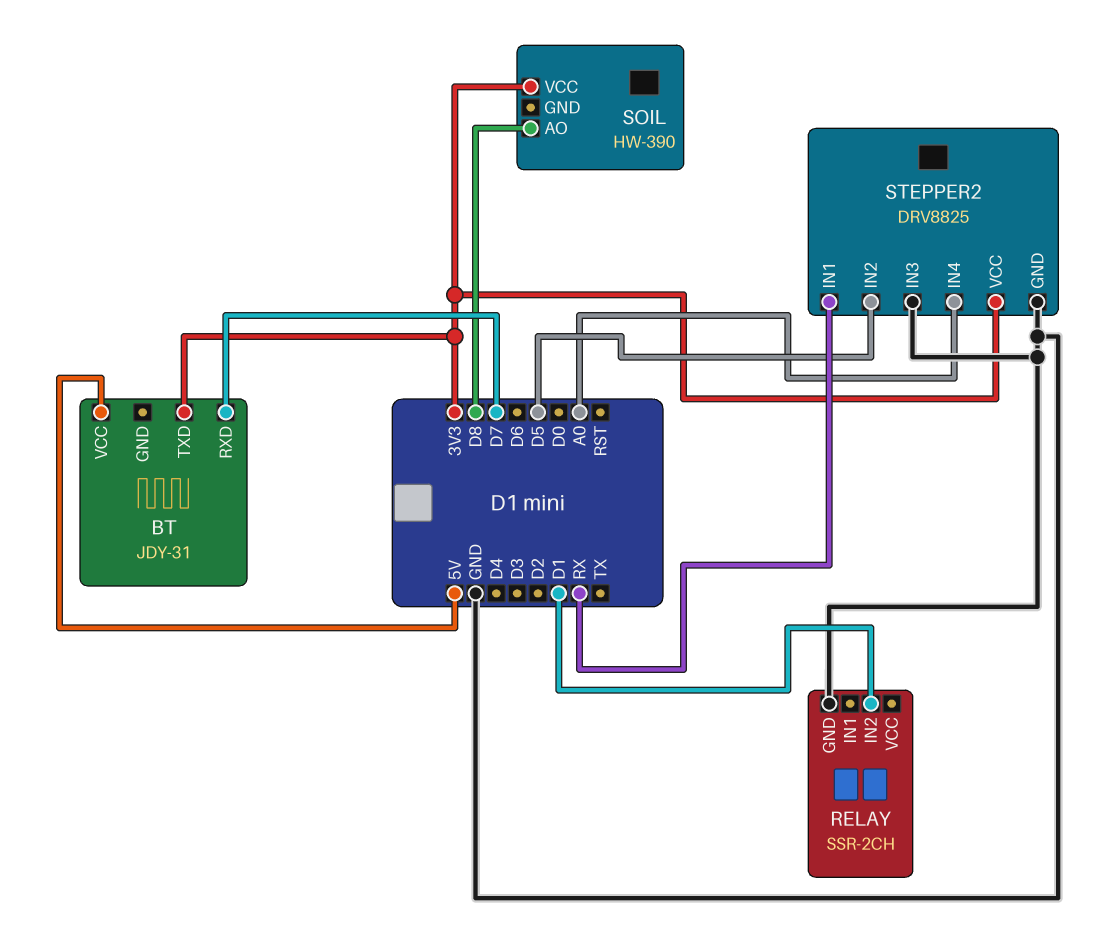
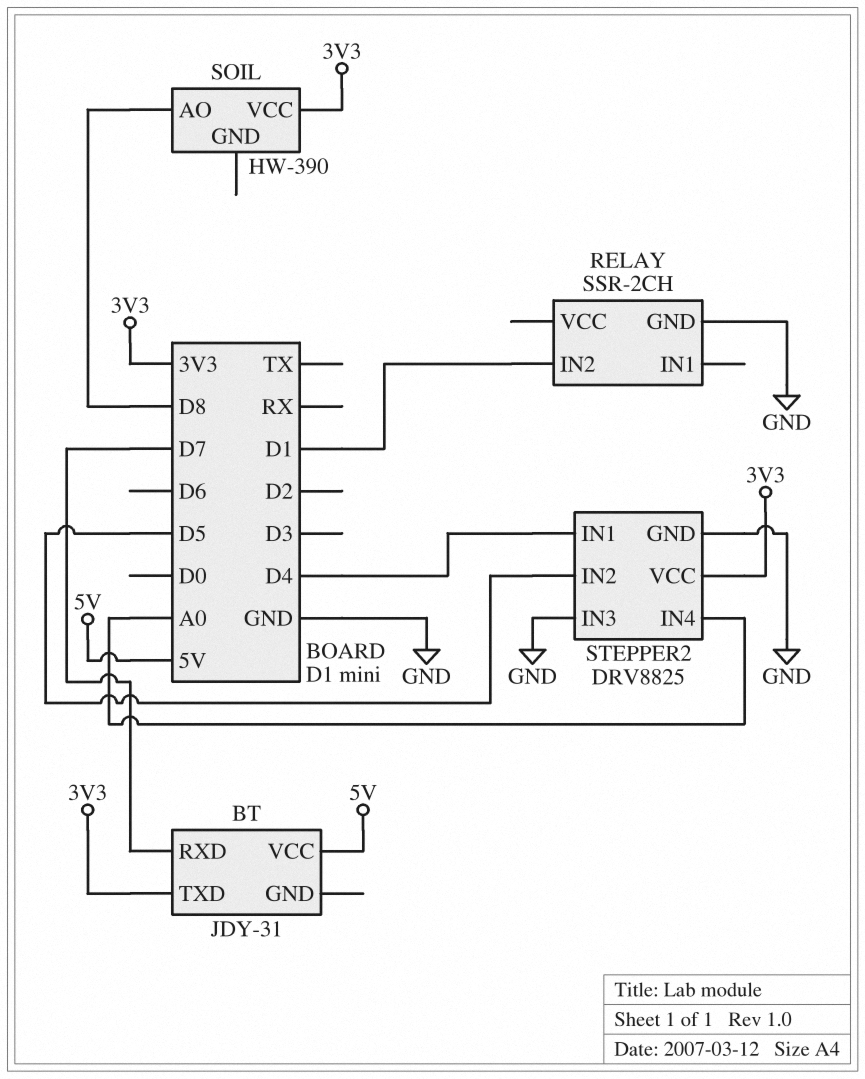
STEPPER2 pin IN1: RX -> D4

